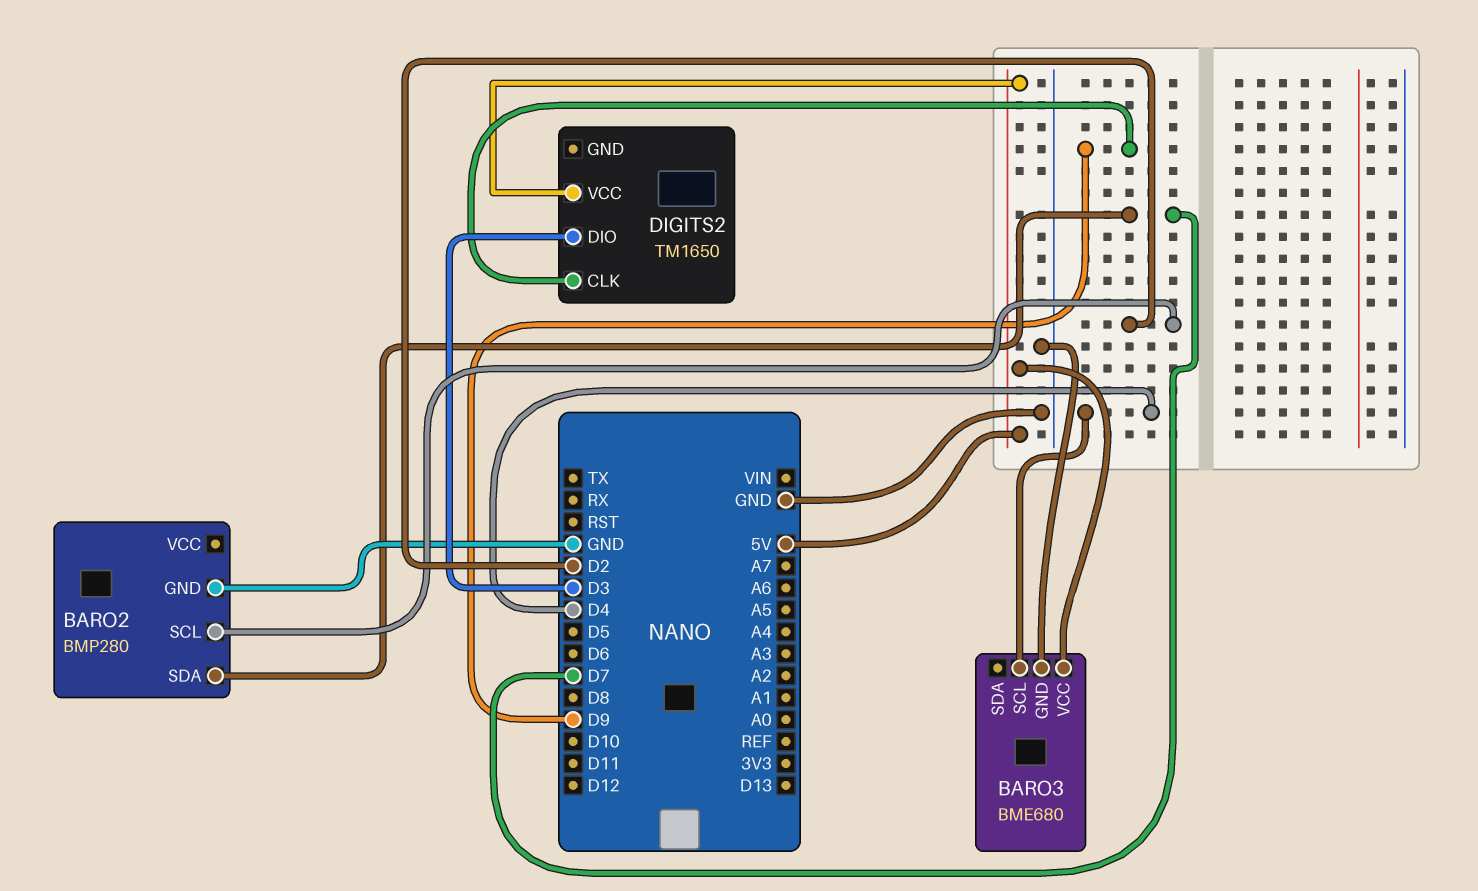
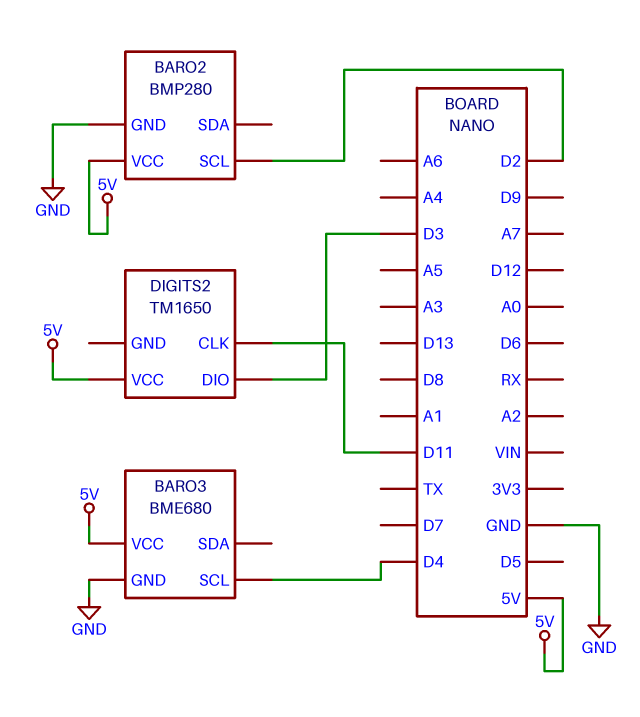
BARO2 pin SDA: D7 -> none
BARO2 pin VCC: none -> 5V
DIGITS2 pin CLK: D9 -> D11

